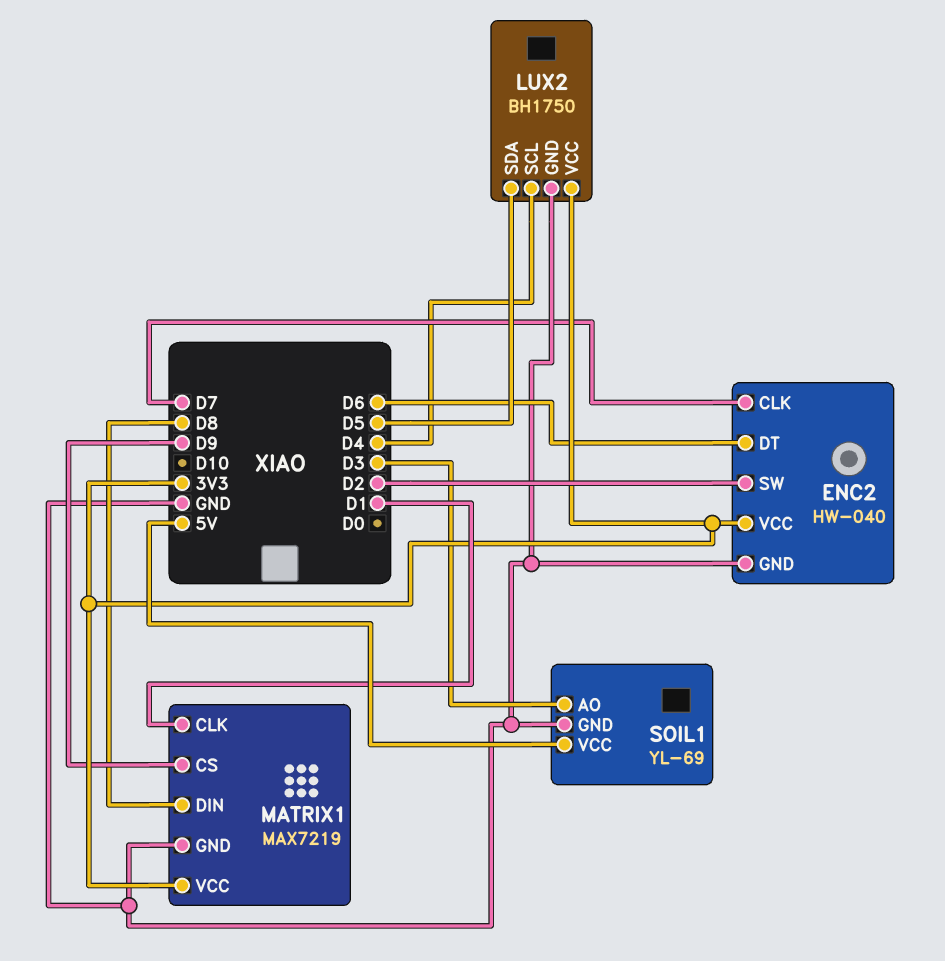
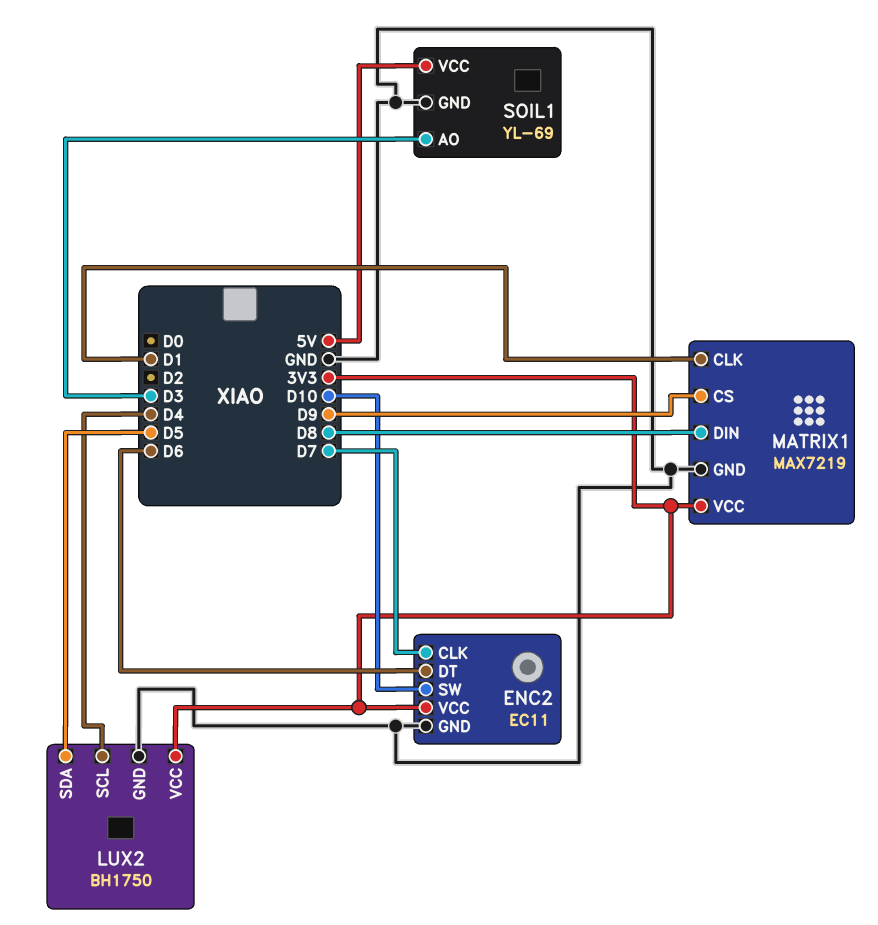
ENC2: HW-040 -> EC11
ENC2 pin SW: D2 -> D10

